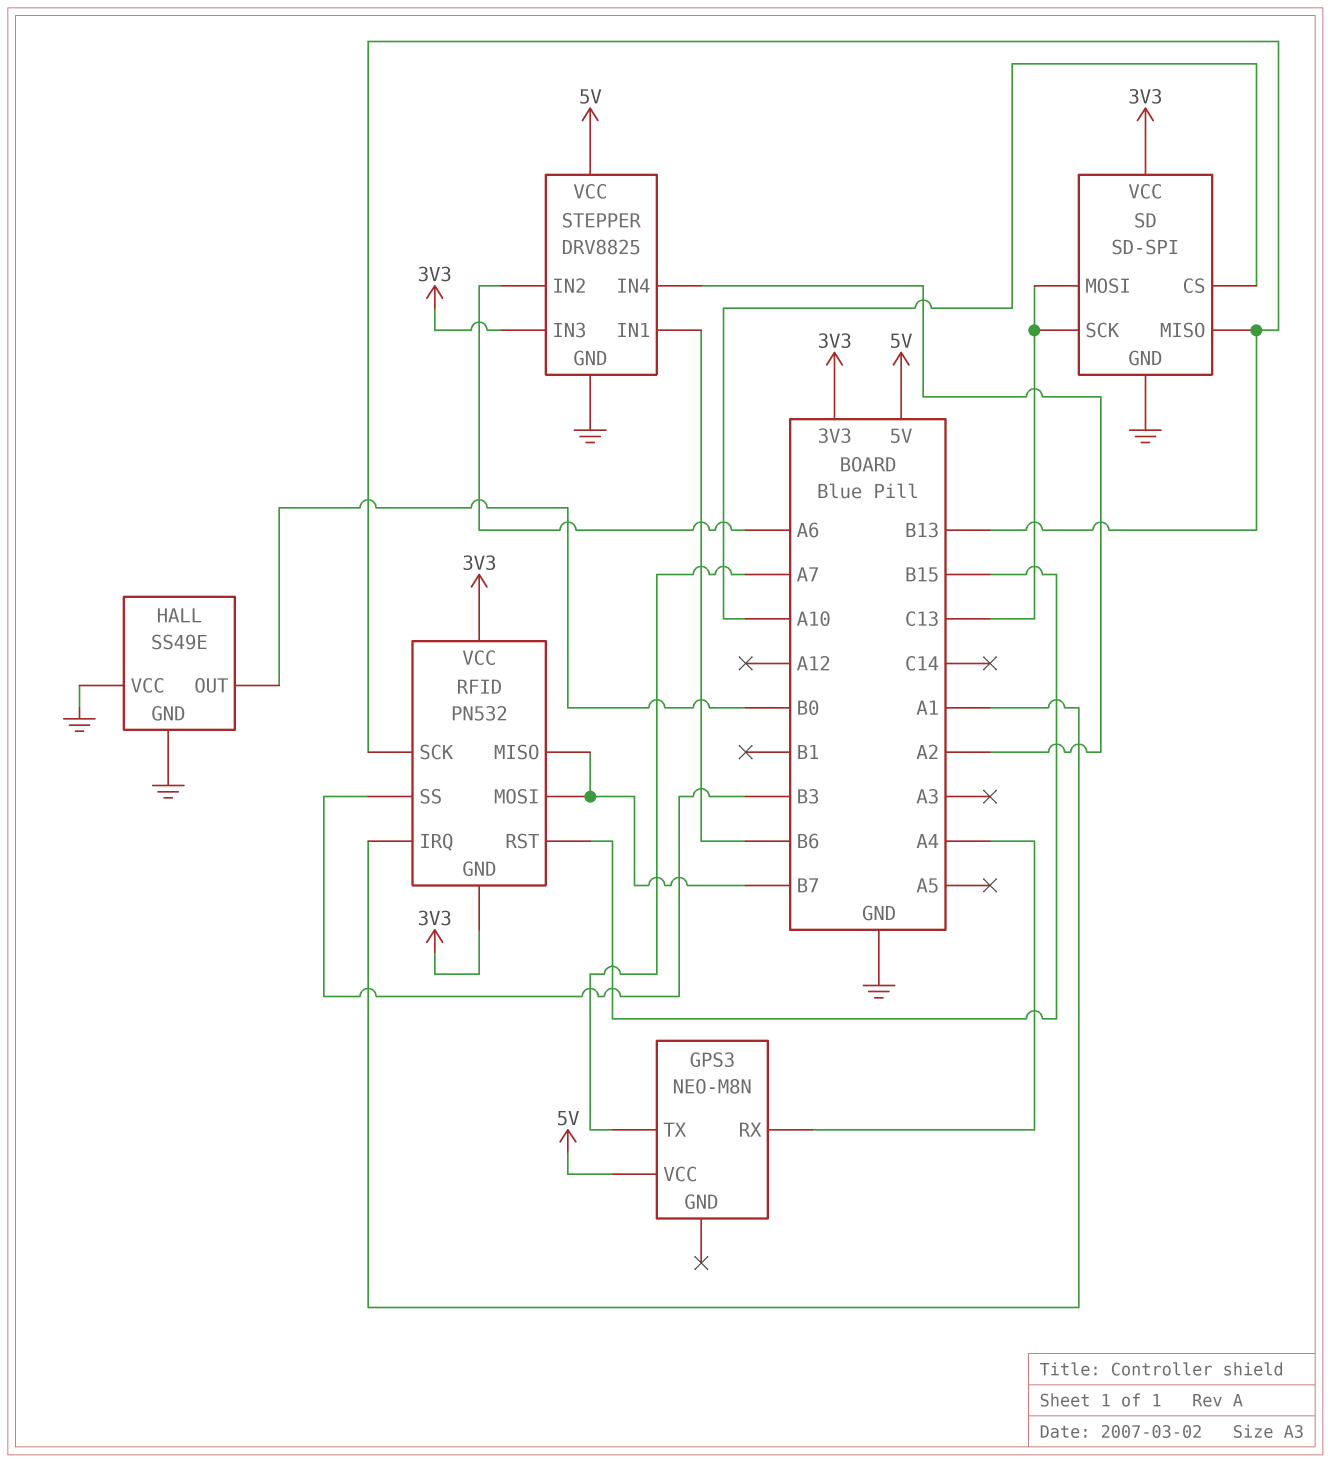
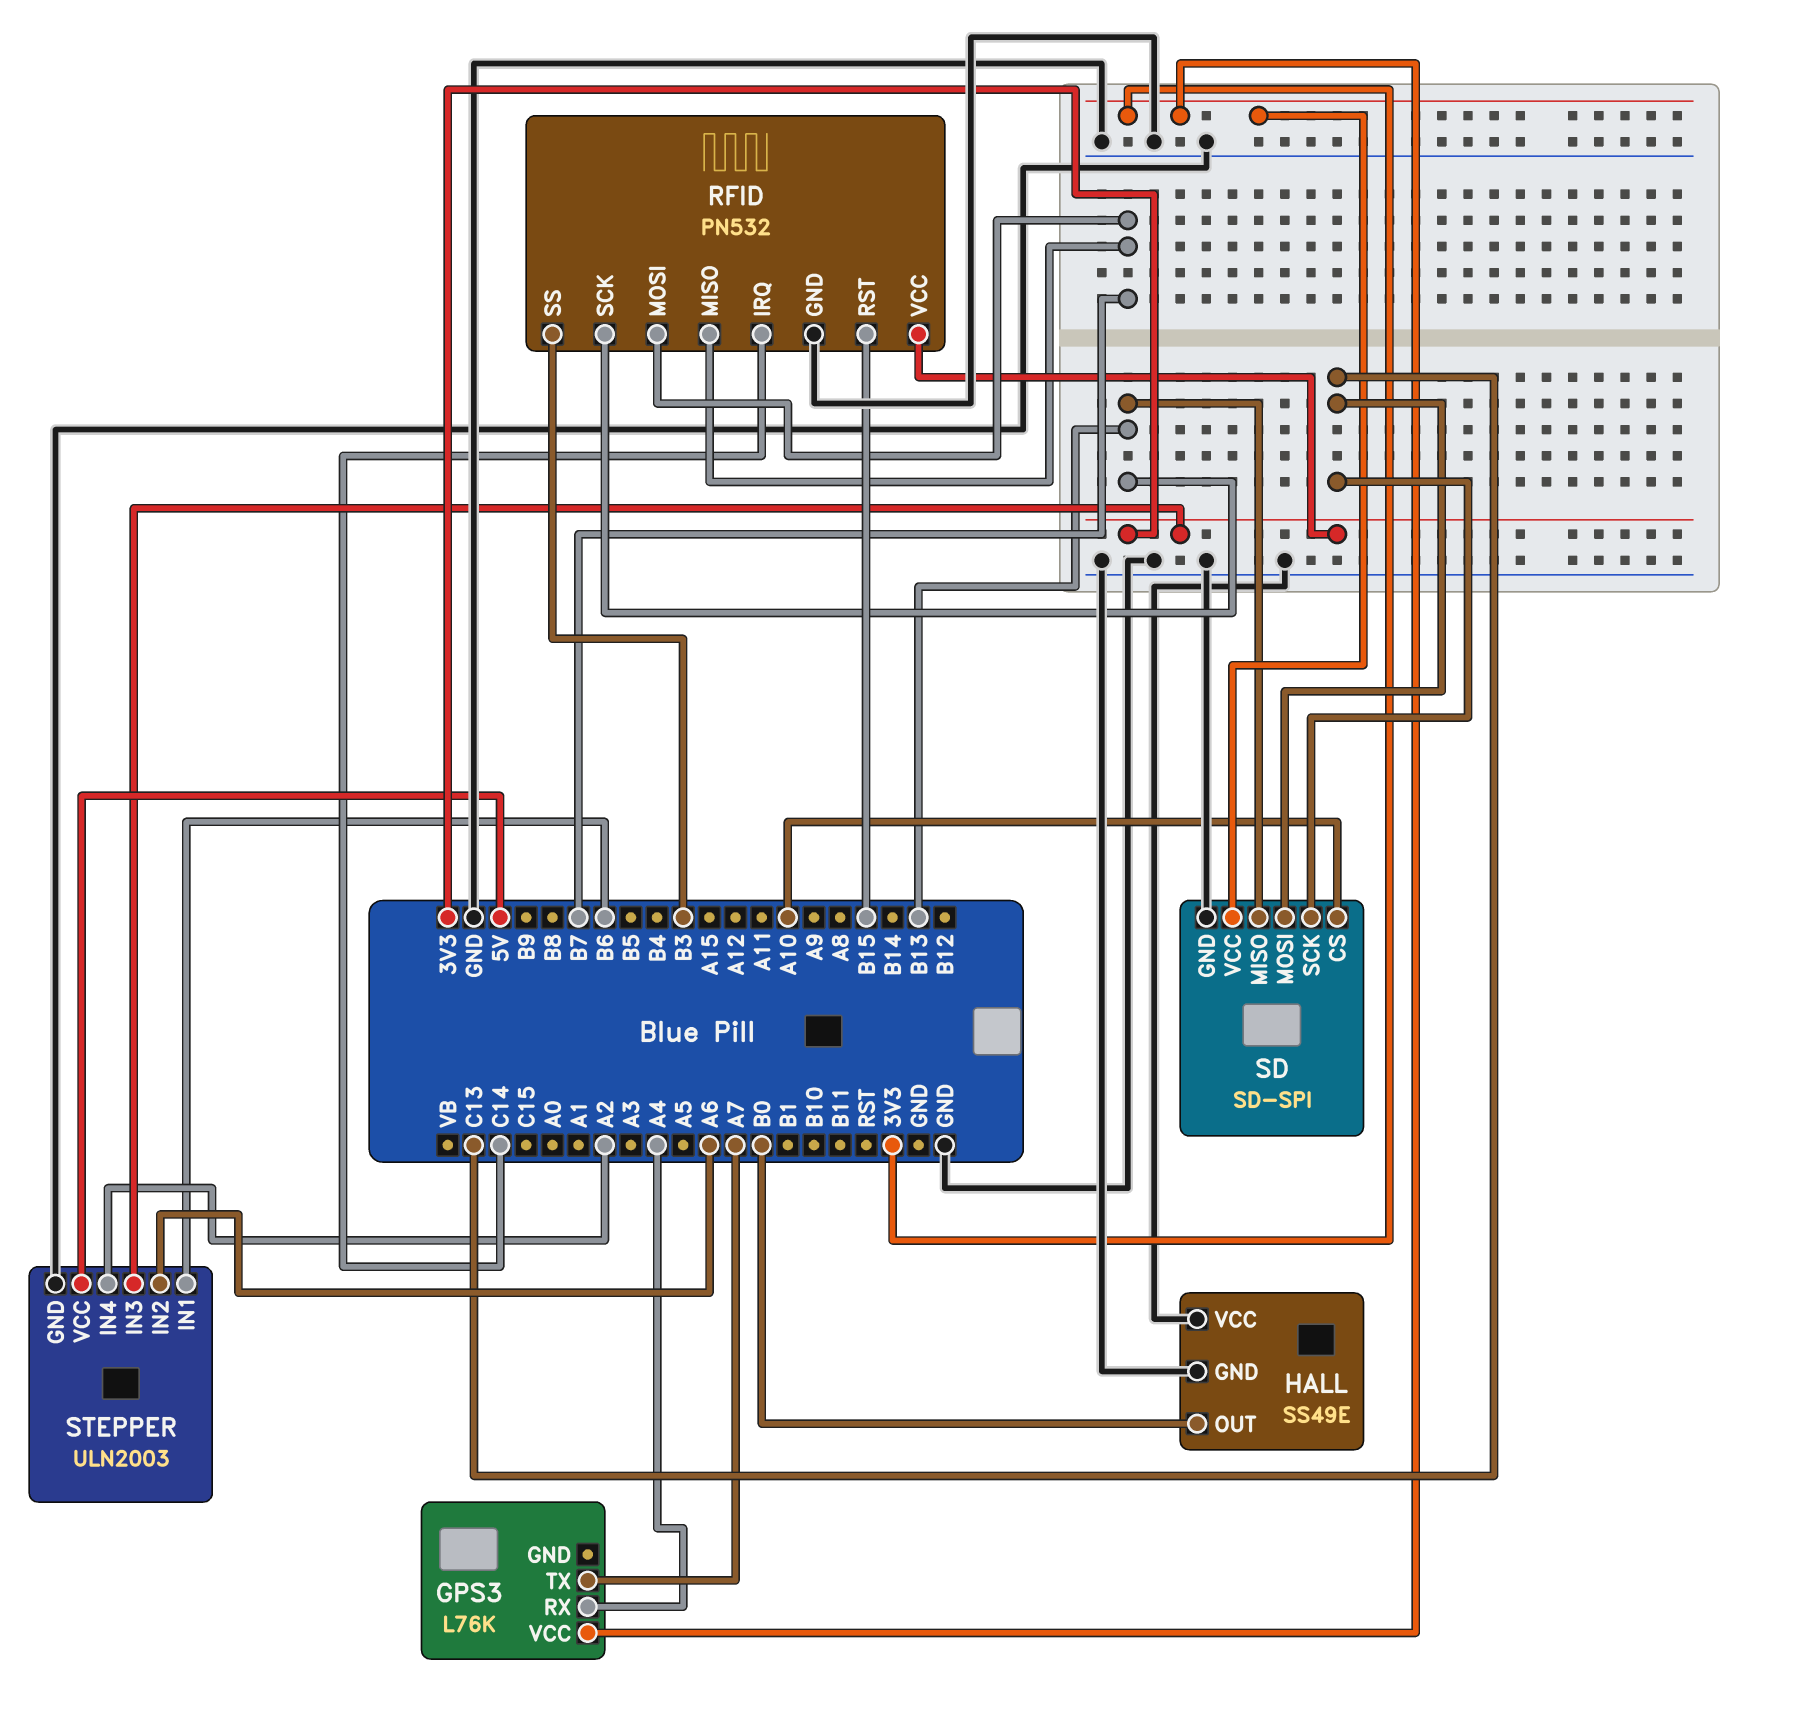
GPS3: NEO-M8N -> L76K
GPS3 pin VCC: 5V -> 3V3
RFID pin GND: 3V3 -> GND
RFID pin IRQ: A1 -> C14
STEPPER: DRV8825 -> ULN2003

